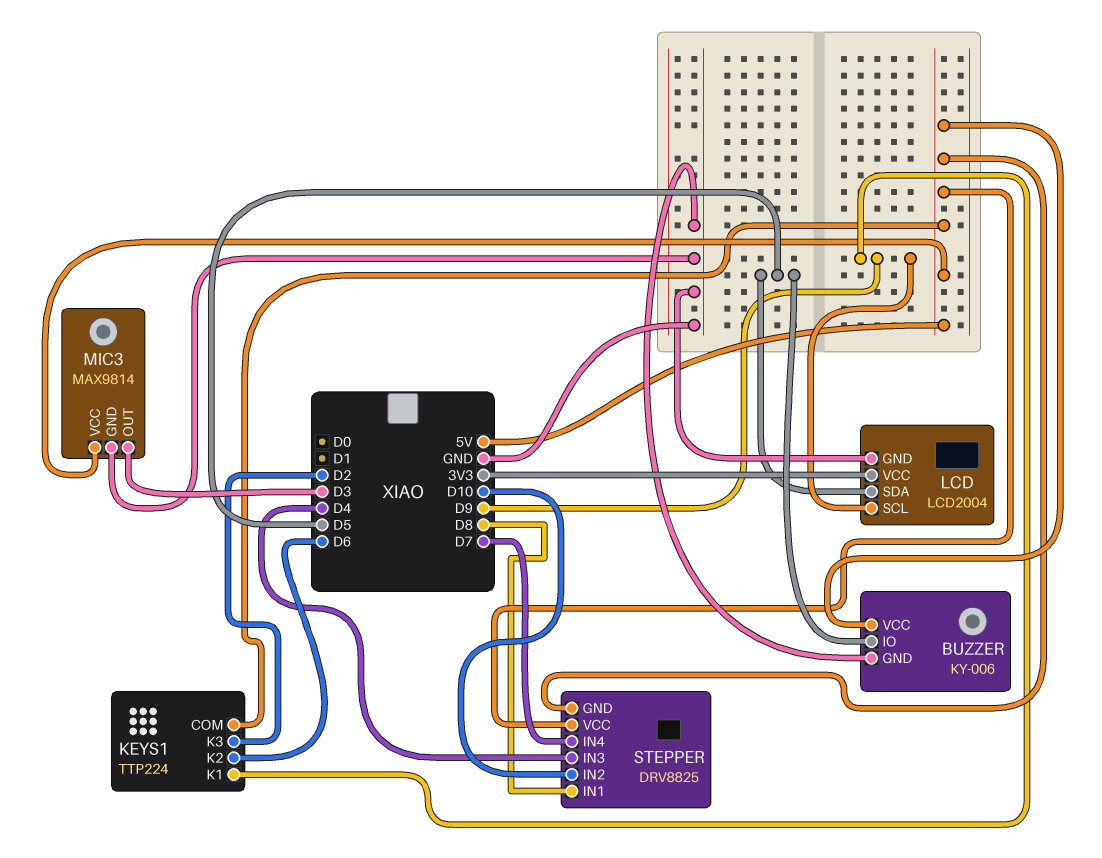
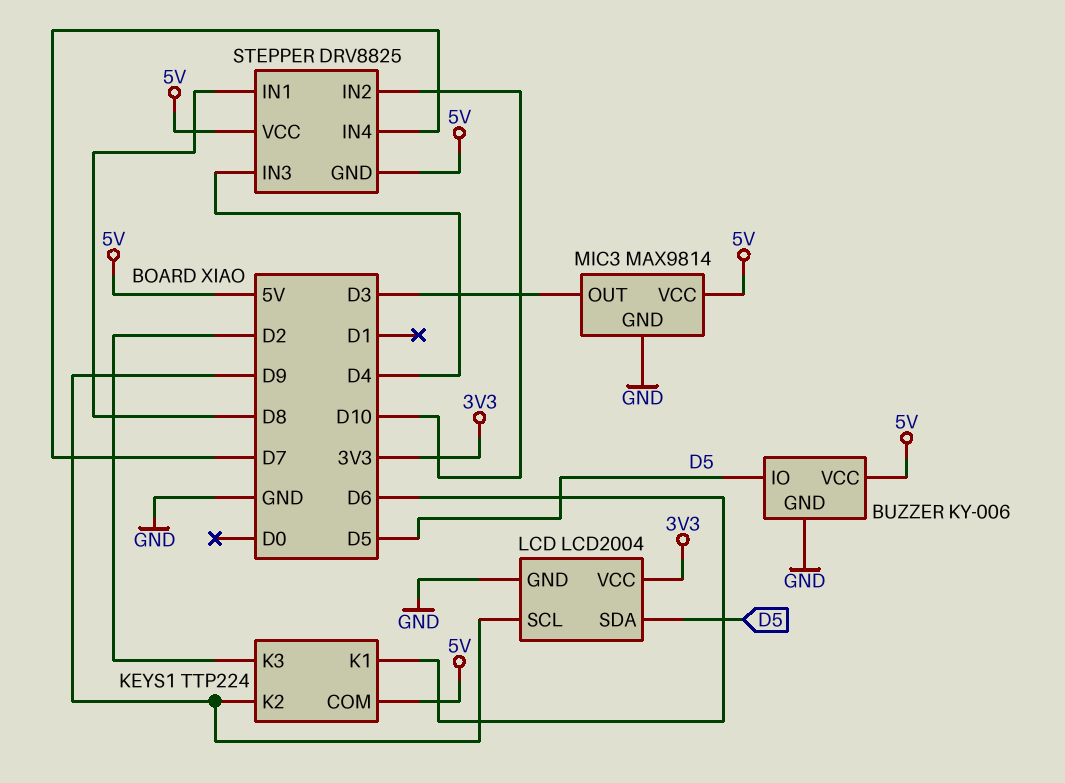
KEYS1 pin K1: D9 -> D6
KEYS1 pin K2: D6 -> D9

